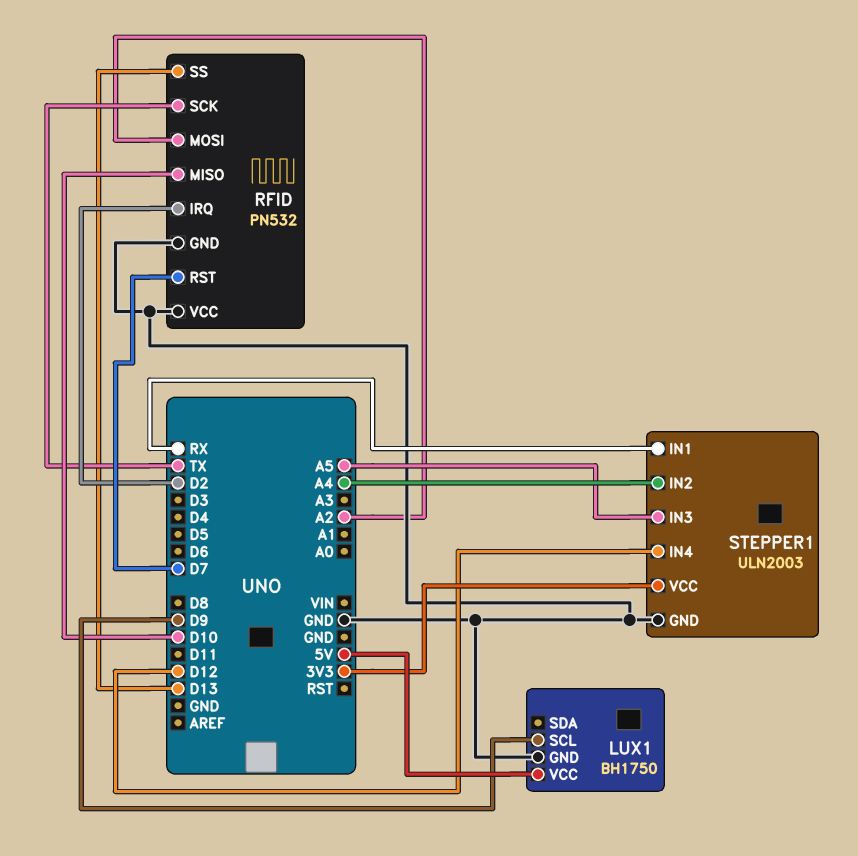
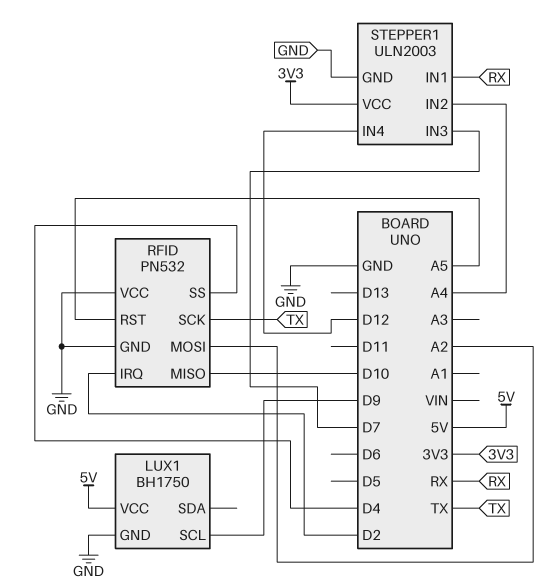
RFID pin RST: D7 -> A5
RFID pin SS: D13 -> D4
STEPPER1 pin IN3: A5 -> D7

